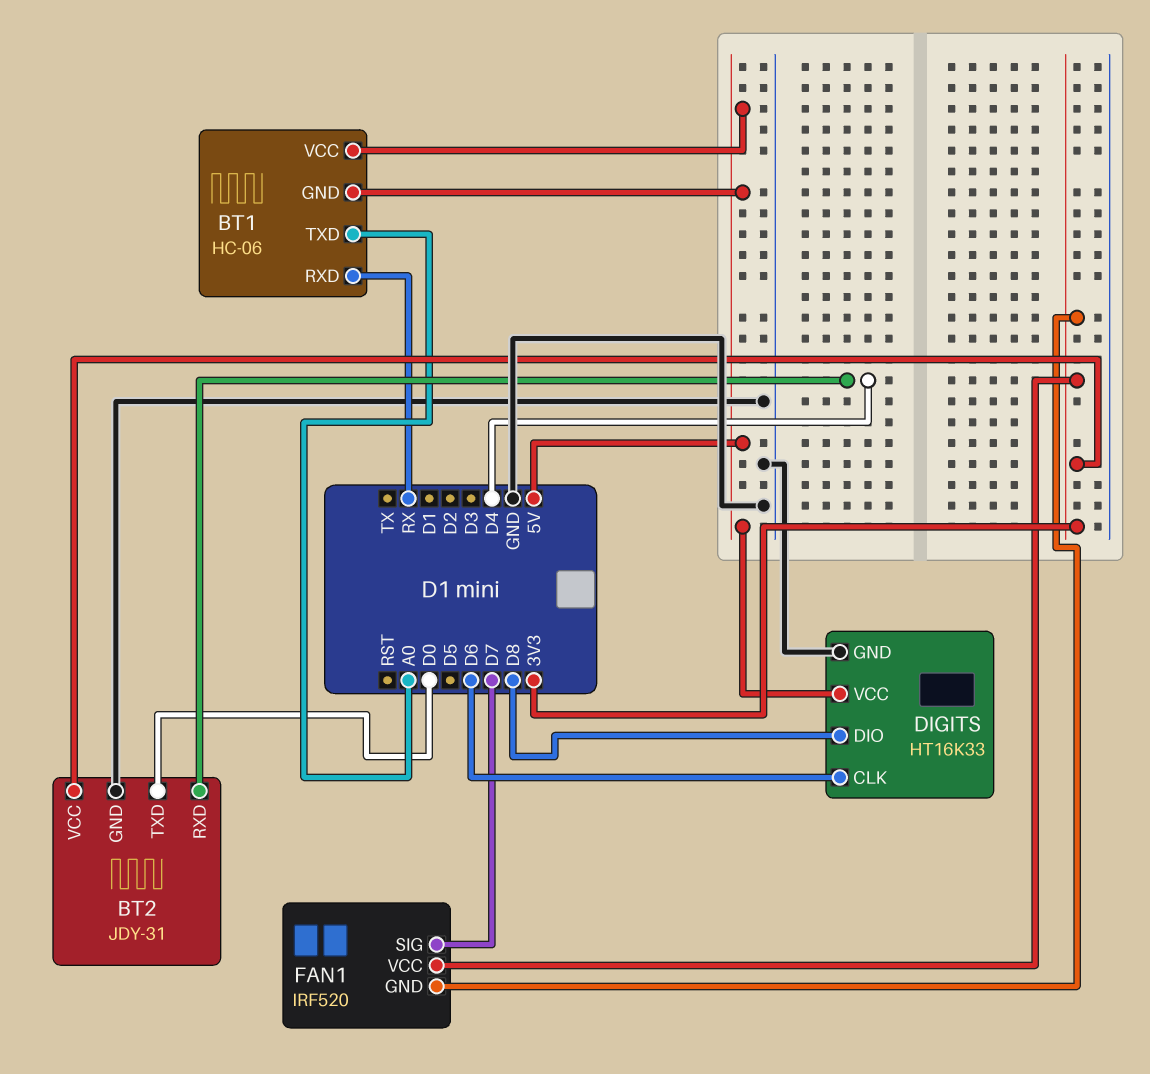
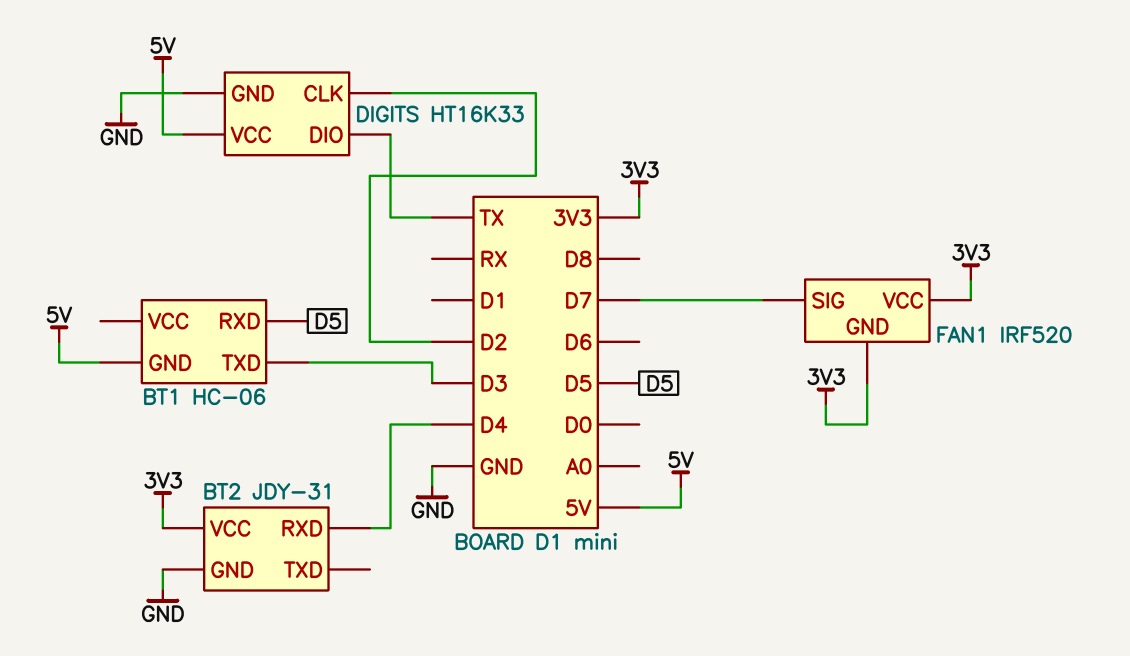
BT1 pin RXD: RX -> D5
BT1 pin TXD: A0 -> D3
BT1 pin VCC: 5V -> none
BT2 pin TXD: D0 -> none
DIGITS pin CLK: D6 -> D2
DIGITS pin DIO: D8 -> TX

